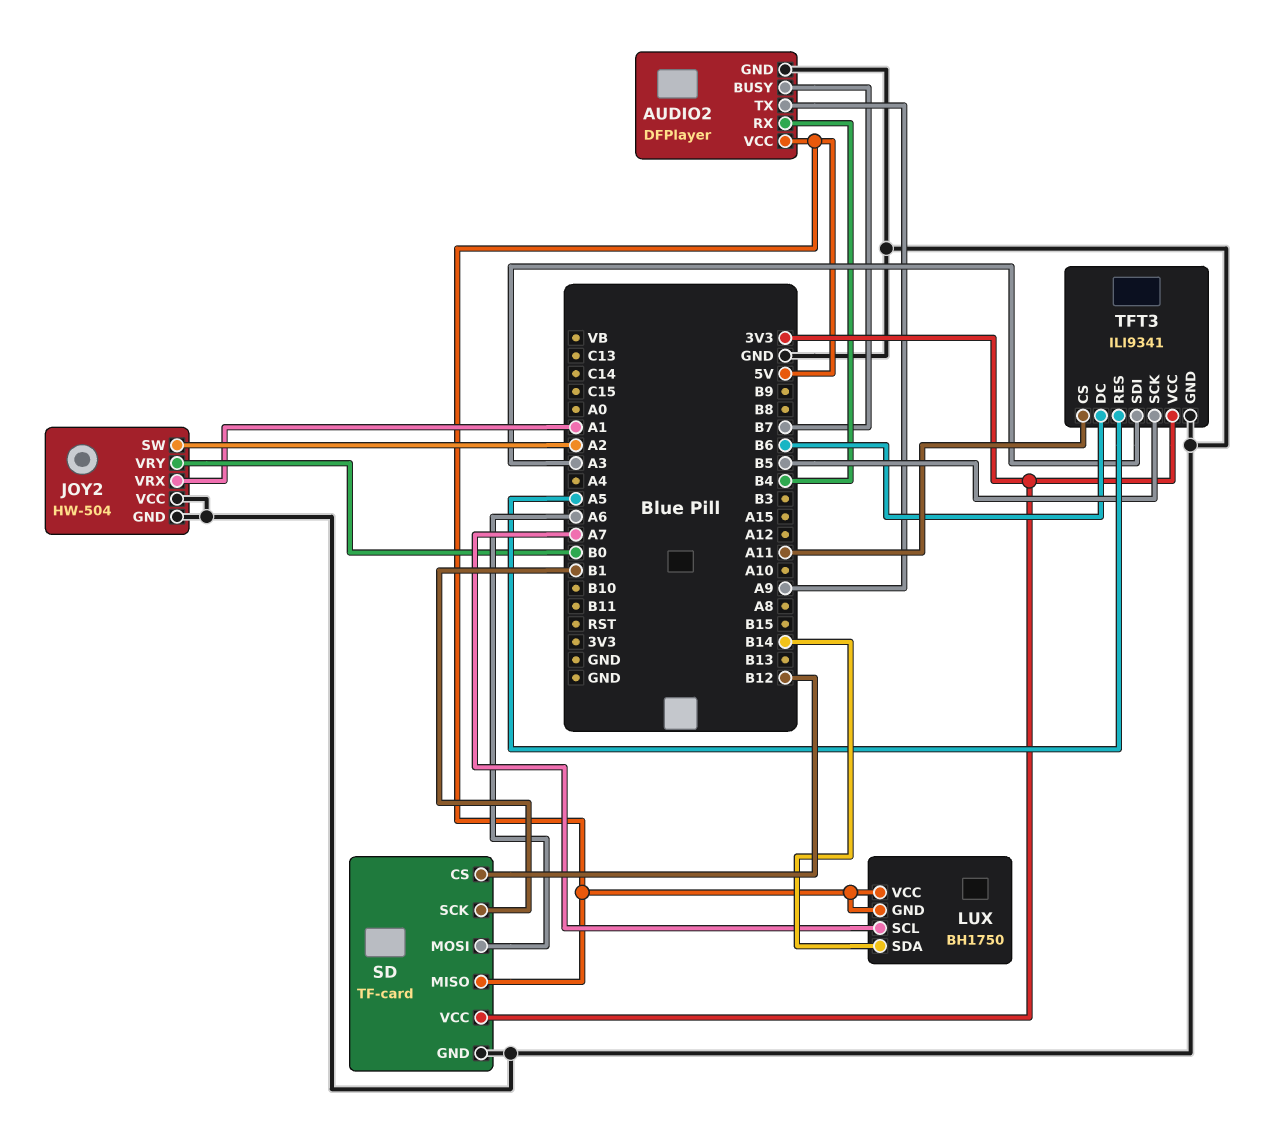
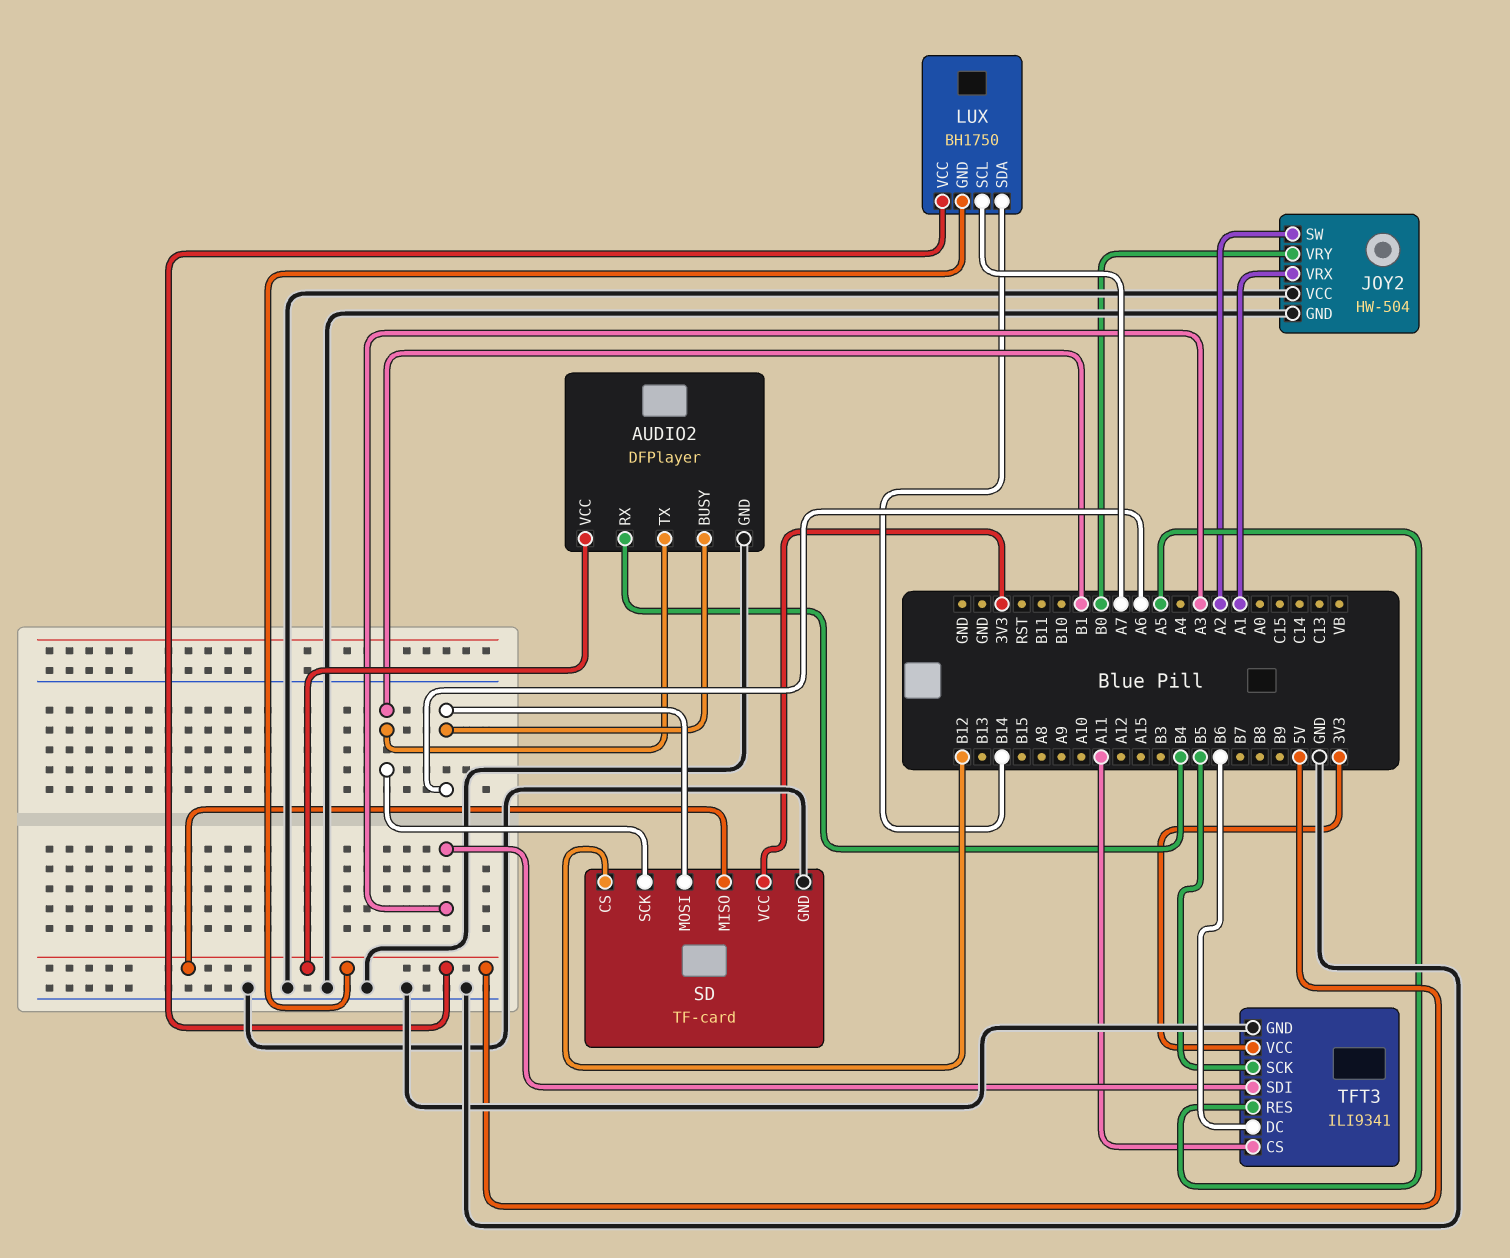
AUDIO2 pin BUSY: B7 -> A6
AUDIO2 pin TX: A9 -> B1

